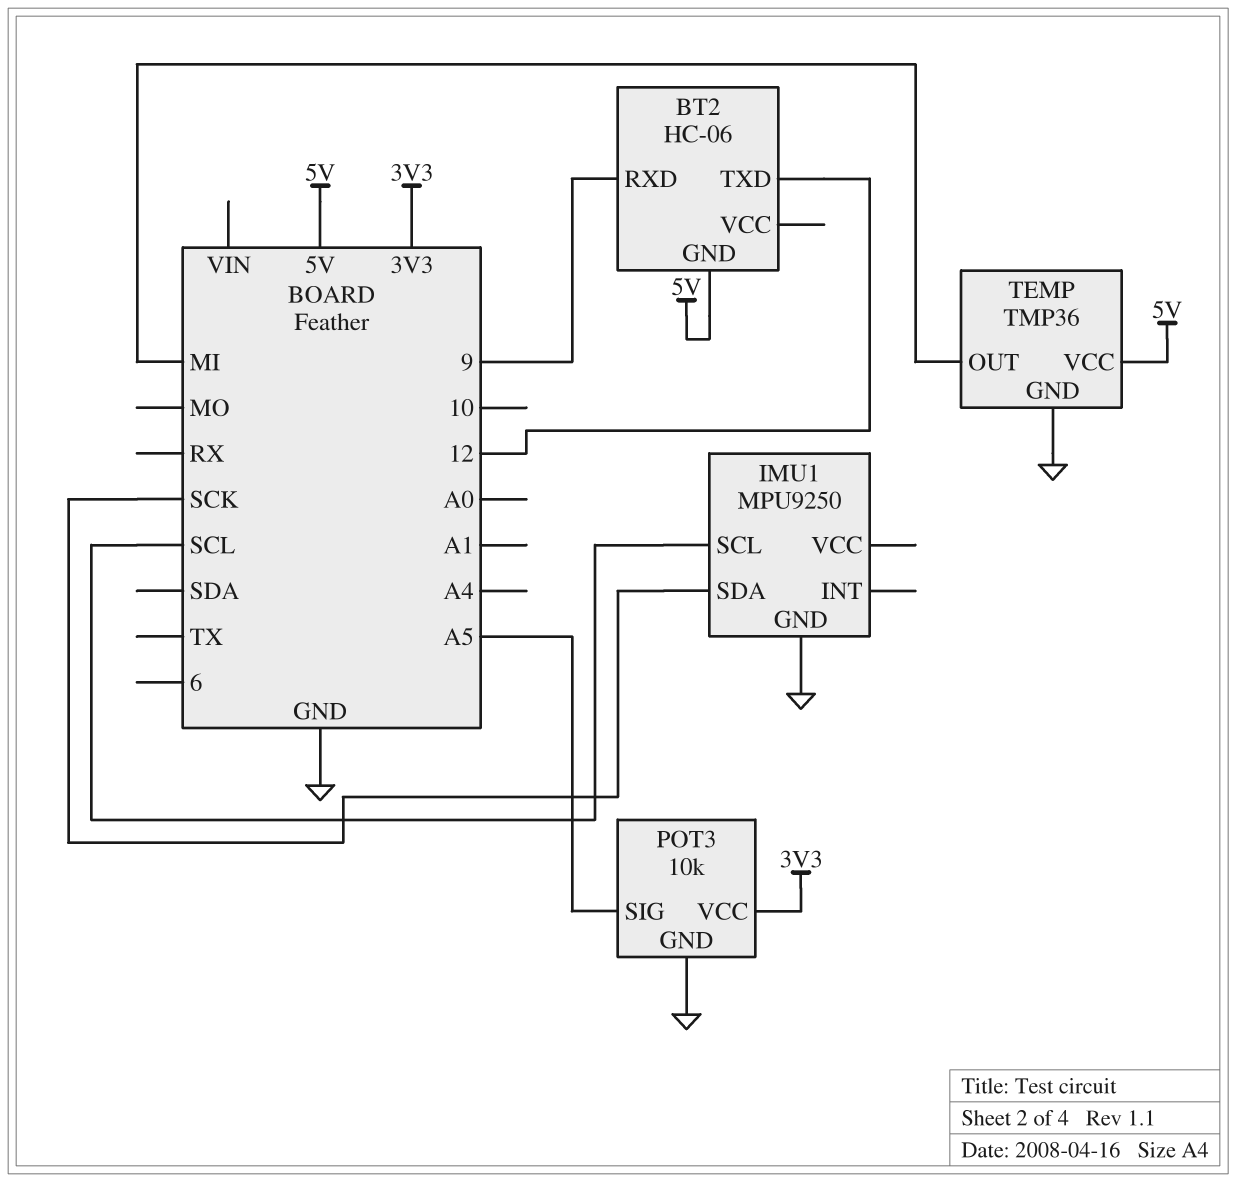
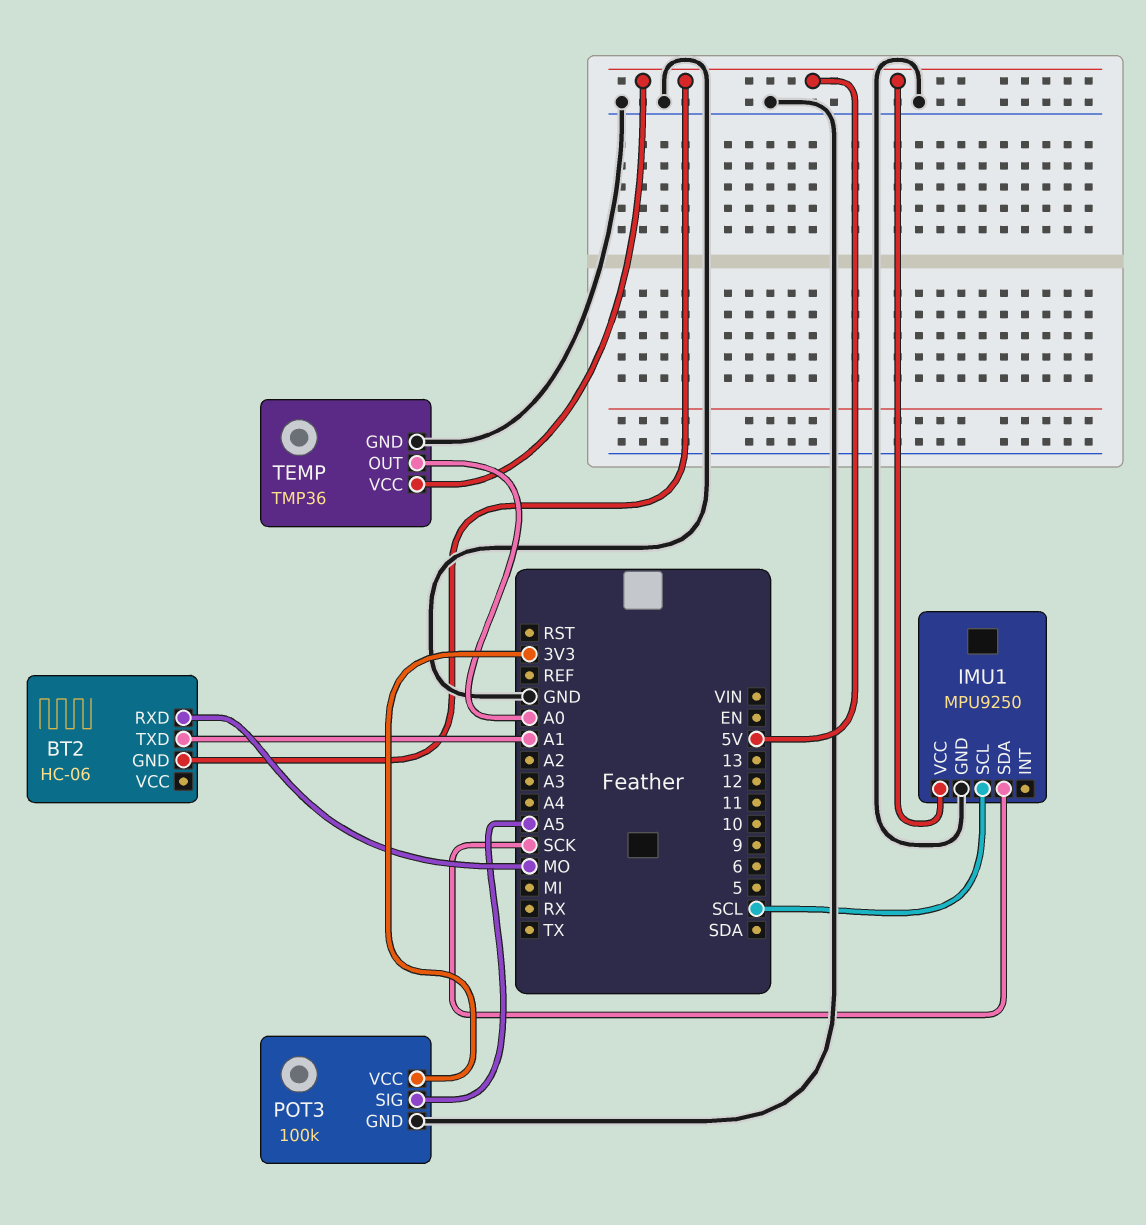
BT2 pin RXD: 9 -> MO
BT2 pin TXD: 12 -> A1
IMU1 pin VCC: none -> 5V
POT3: 10k -> 100k
TEMP pin OUT: MI -> A0

